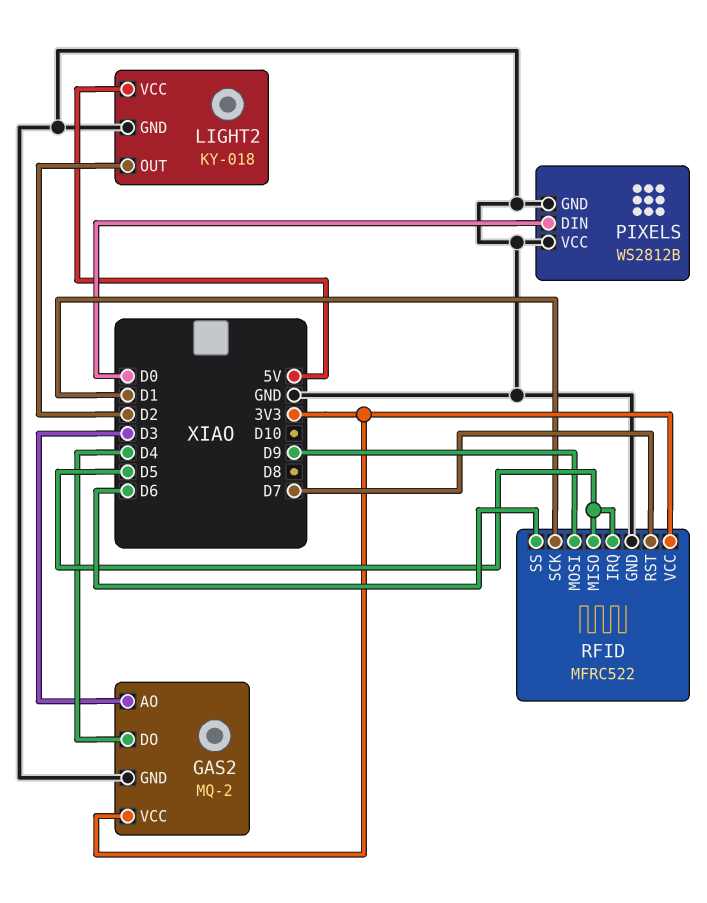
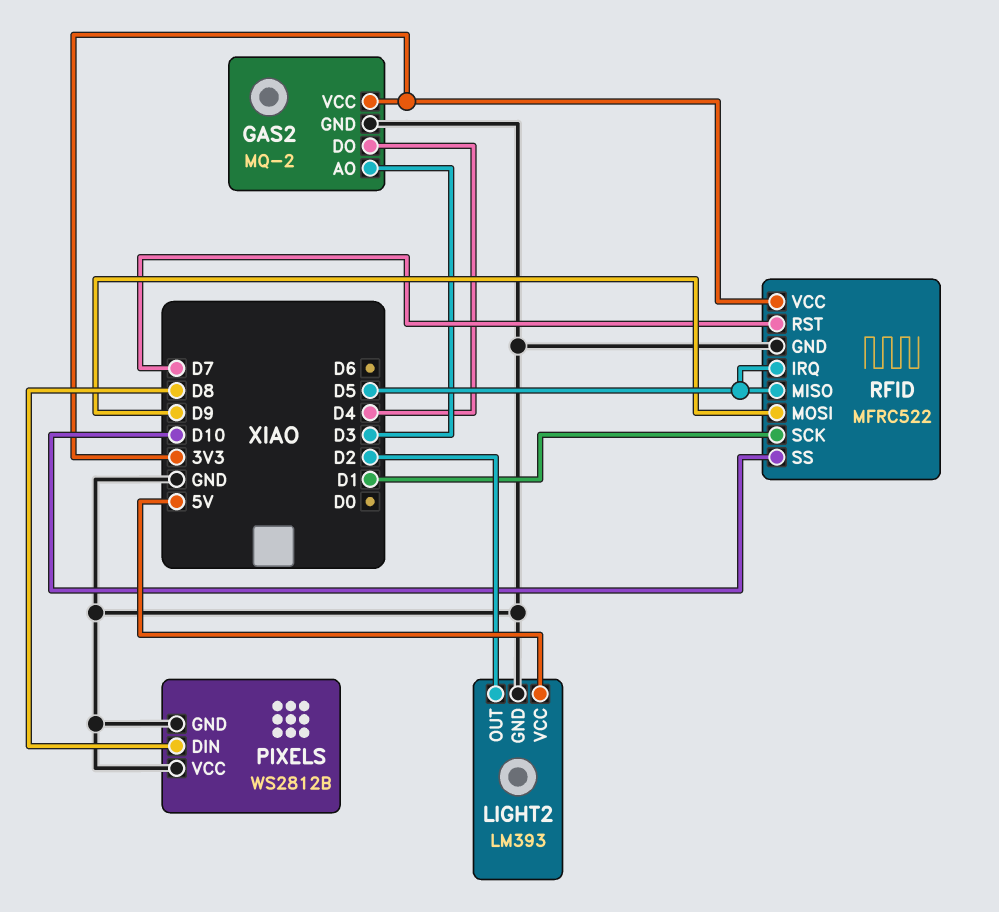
LIGHT2: KY-018 -> LM393
PIXELS pin DIN: D0 -> D8
RFID pin SS: D6 -> D10

